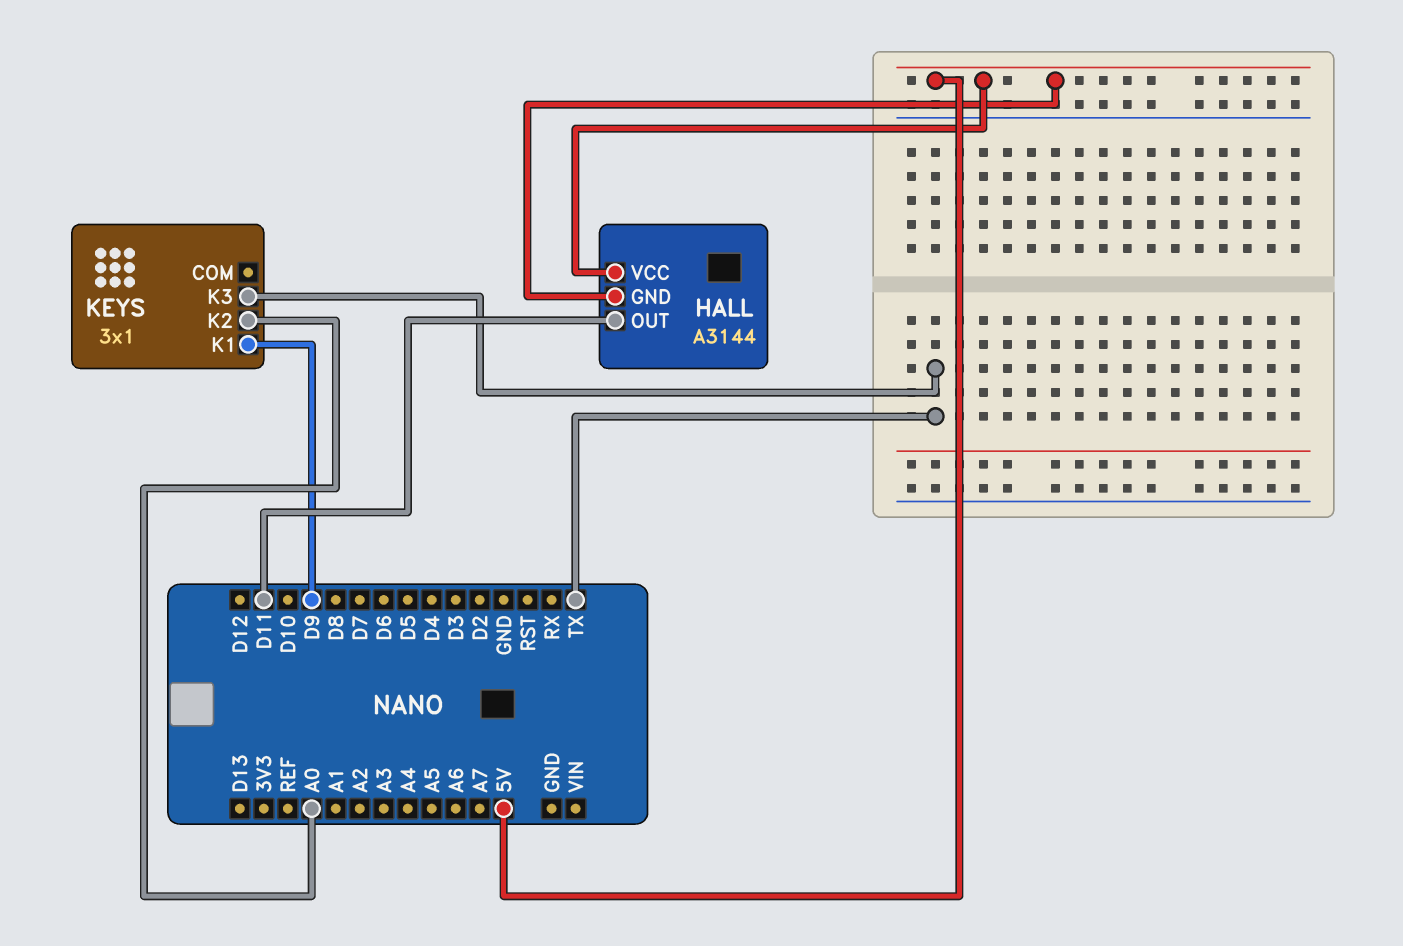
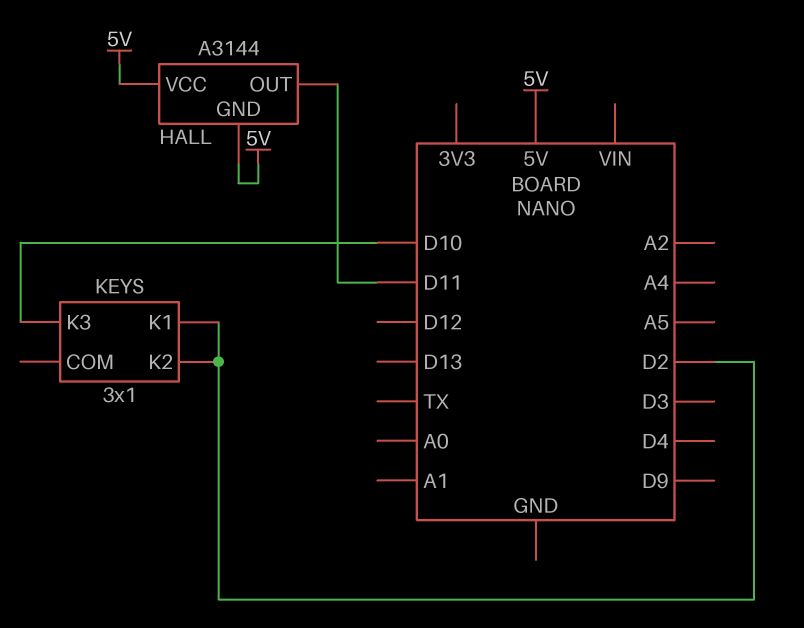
KEYS pin K1: D9 -> D2
KEYS pin K2: A0 -> D2
KEYS pin K3: TX -> D10

